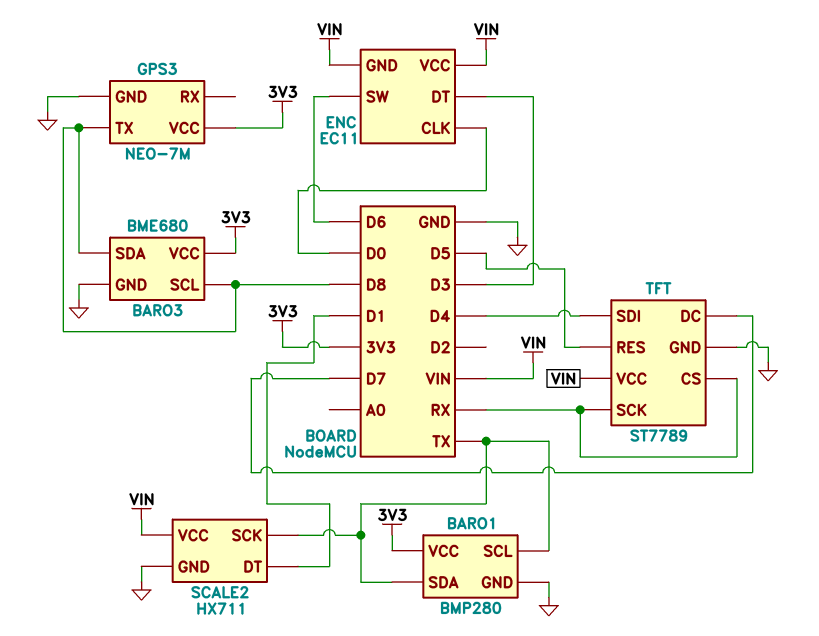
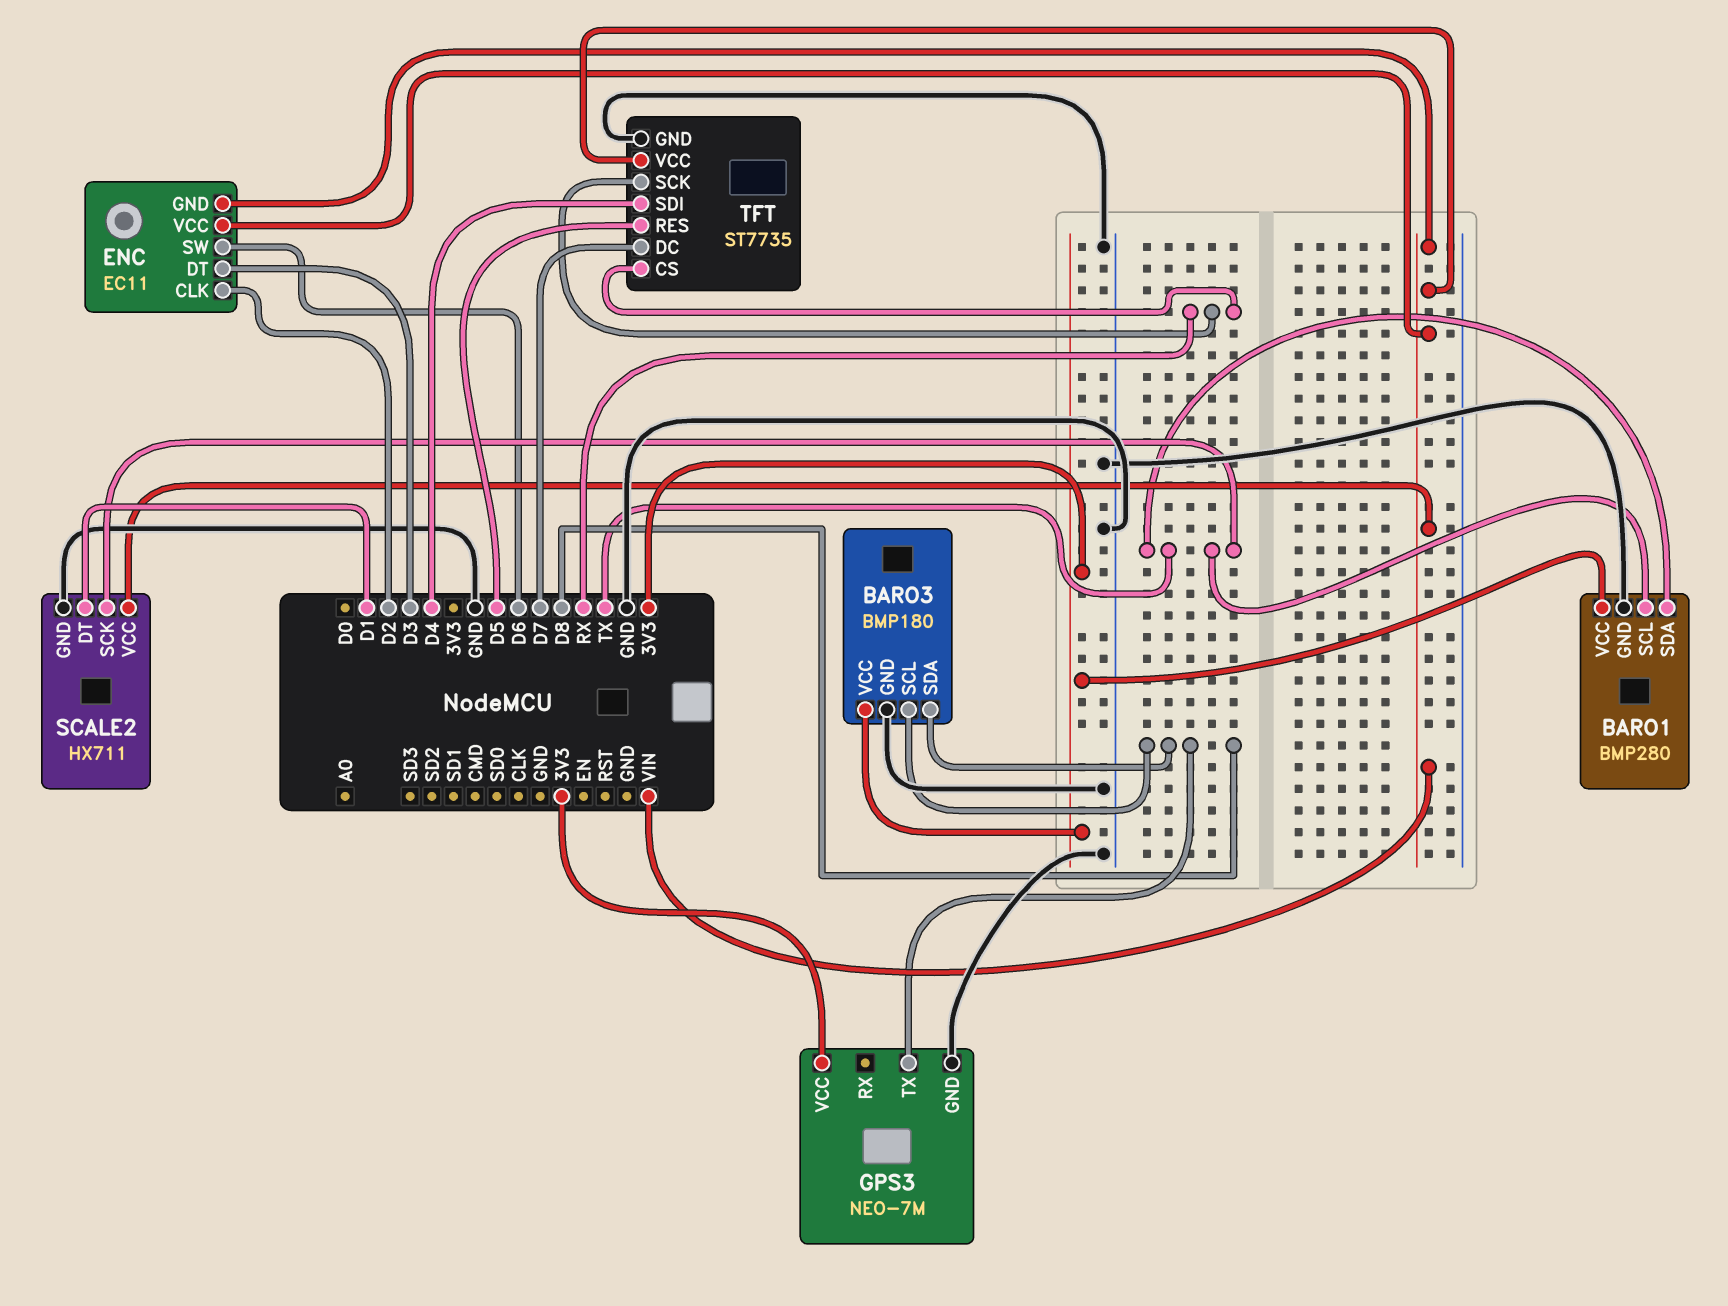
BARO3: BME680 -> BMP180
ENC pin CLK: D0 -> D2
TFT: ST7789 -> ST7735

